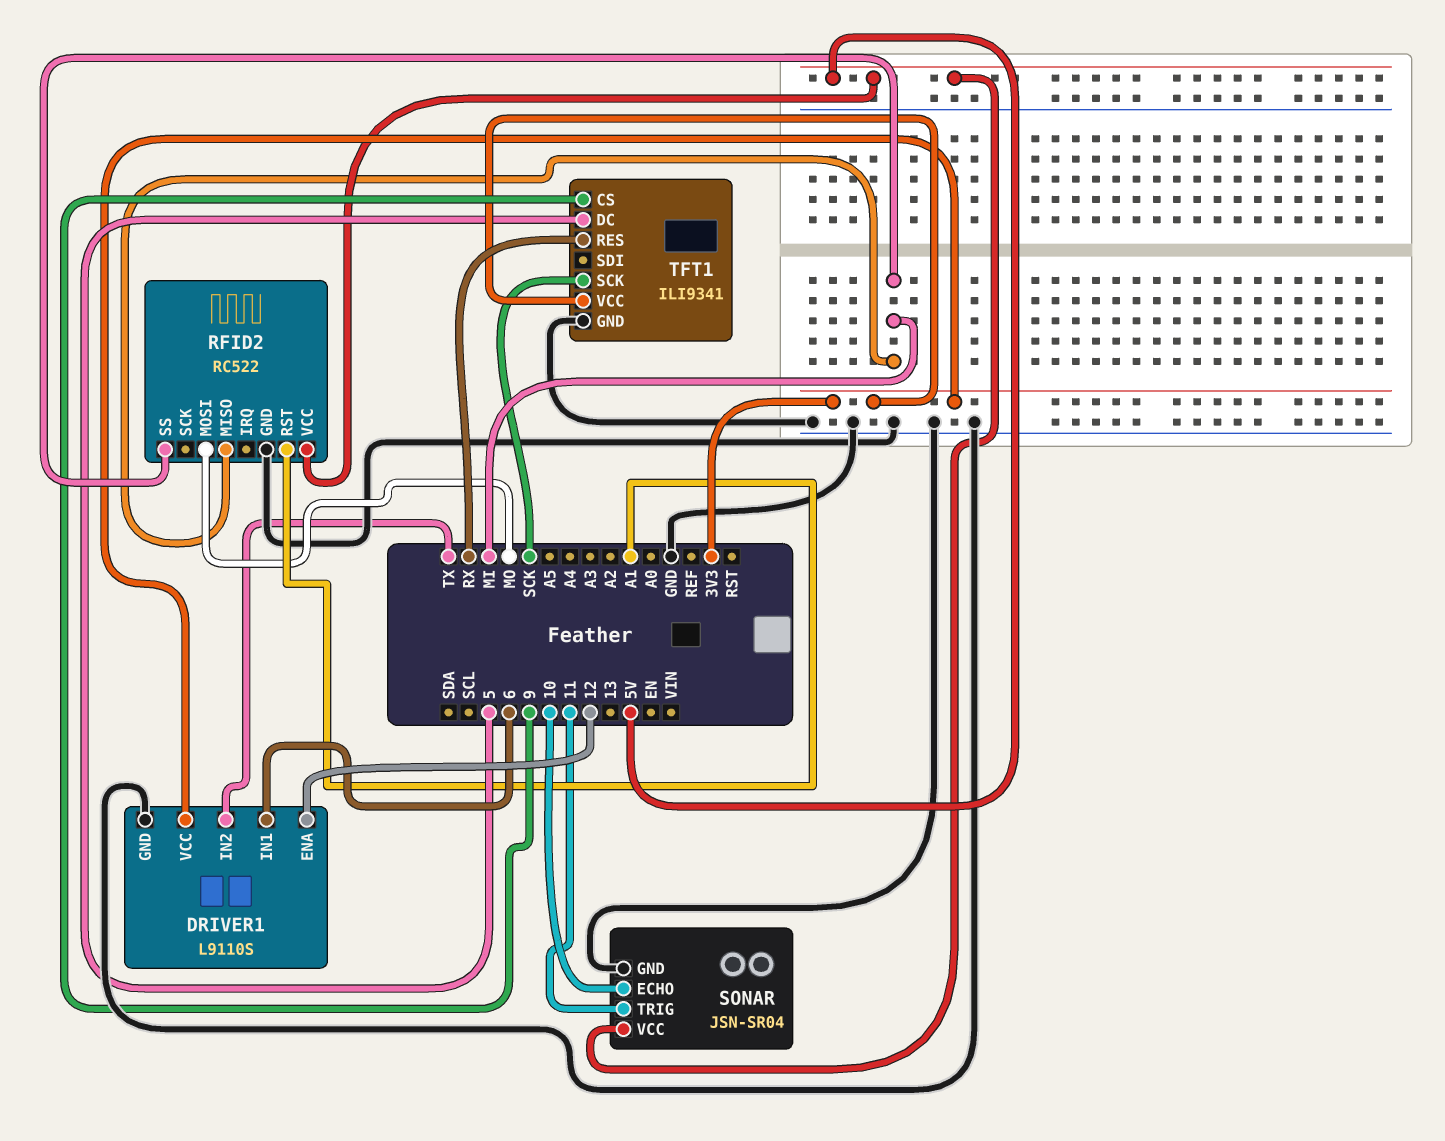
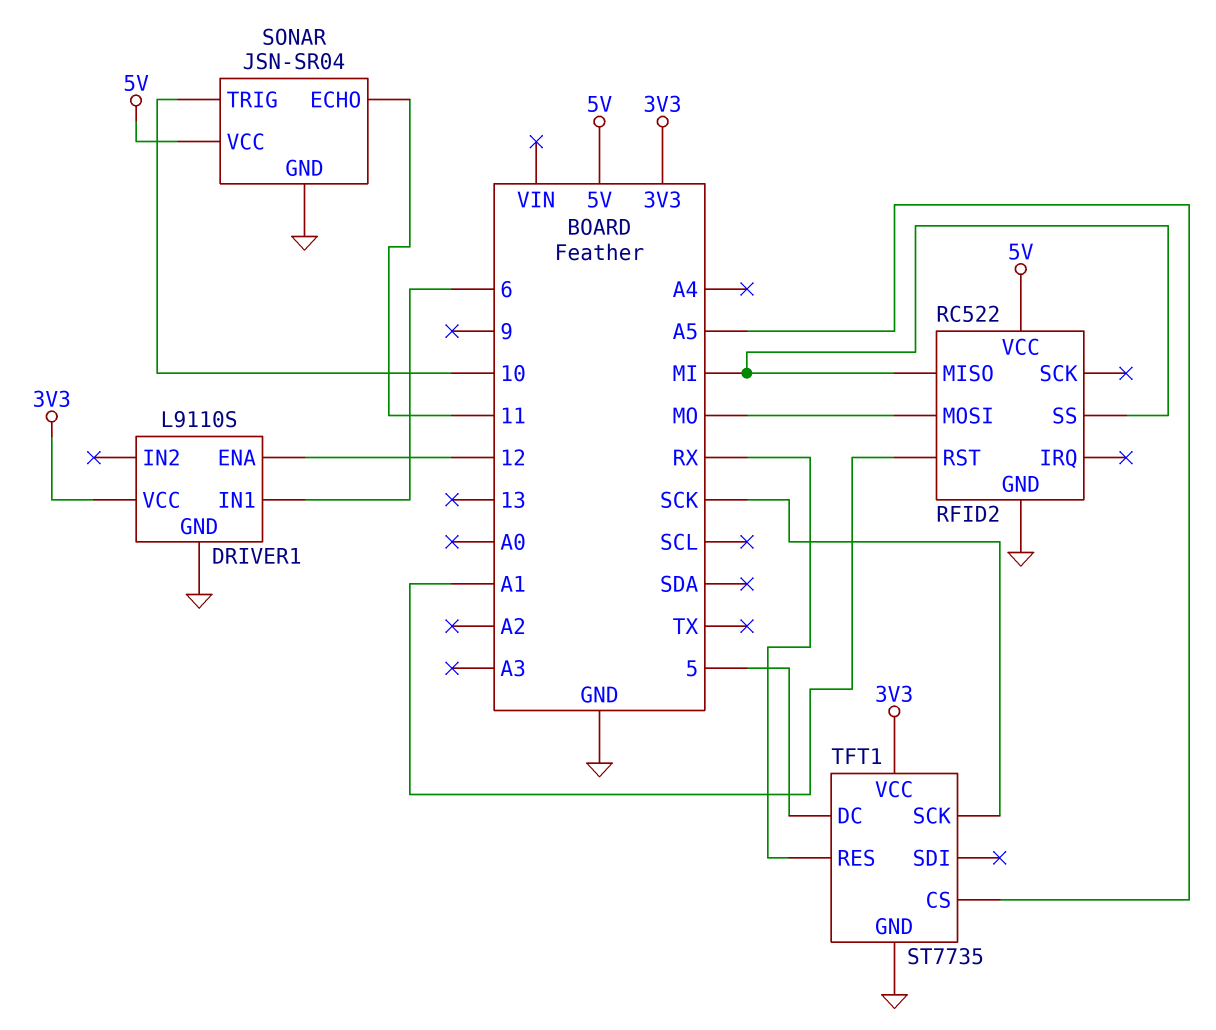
DRIVER1 pin IN2: TX -> none
SONAR pin ECHO: 10 -> 11
SONAR pin TRIG: 11 -> 10
TFT1: ILI9341 -> ST7735
TFT1 pin CS: 9 -> A5

